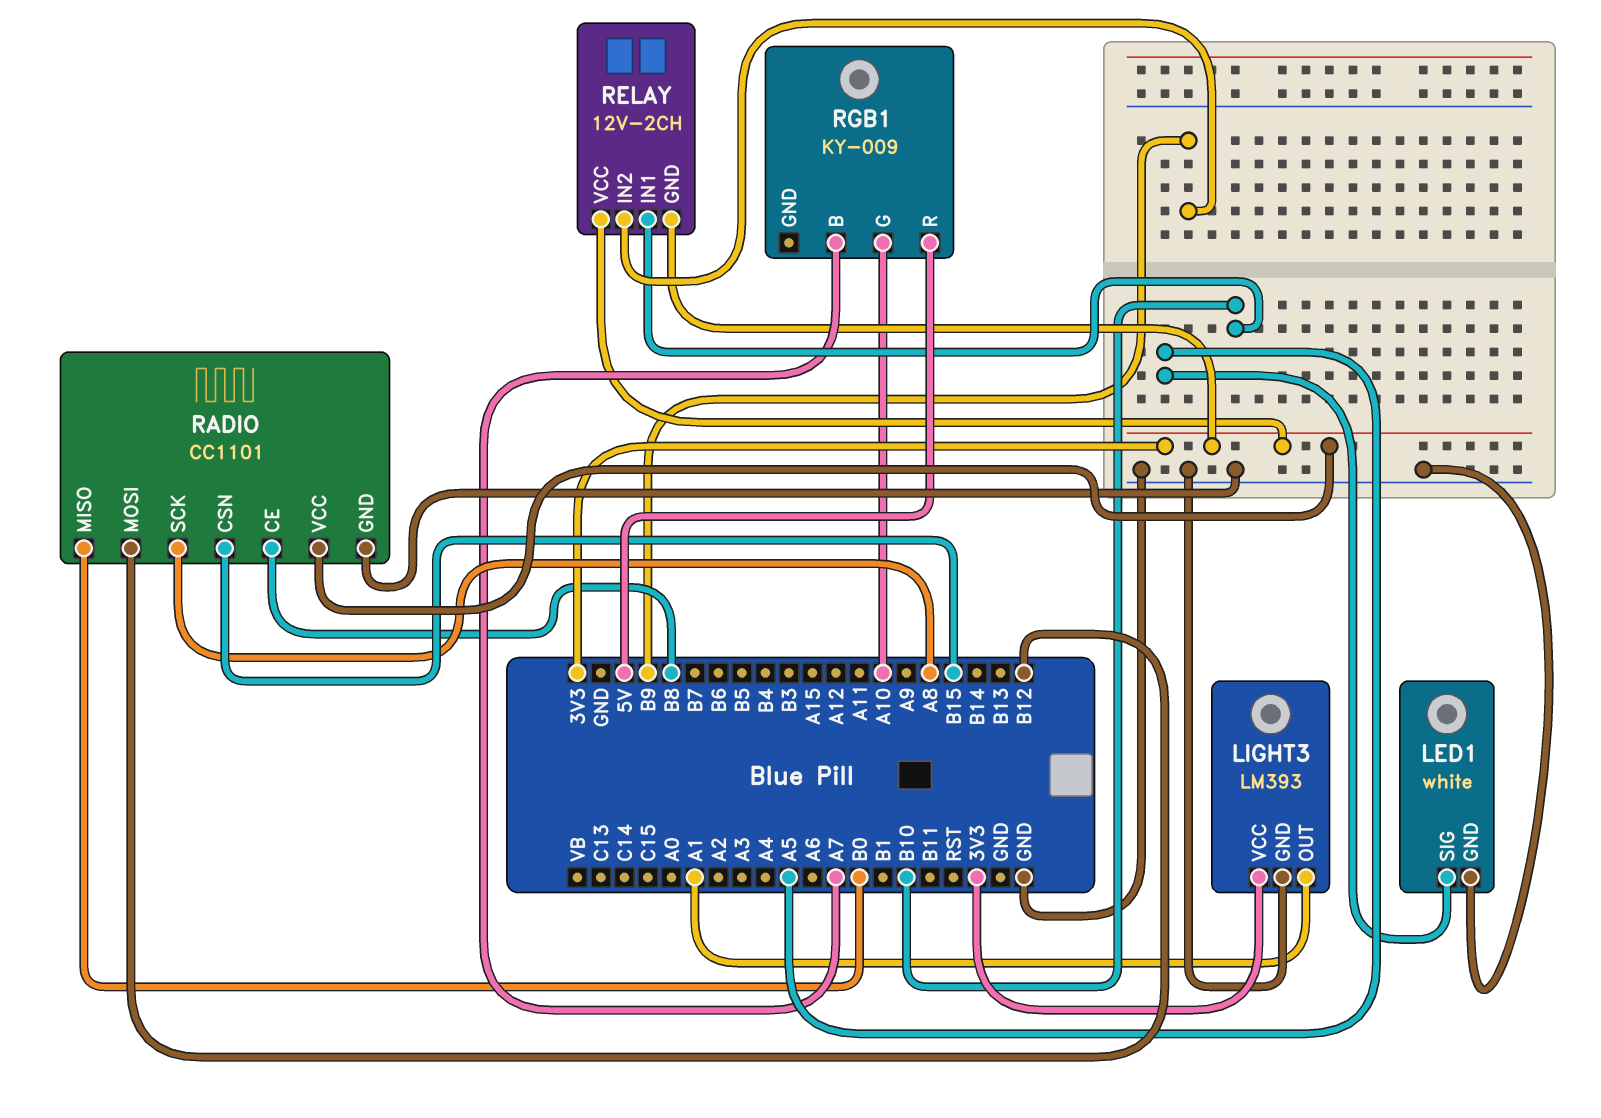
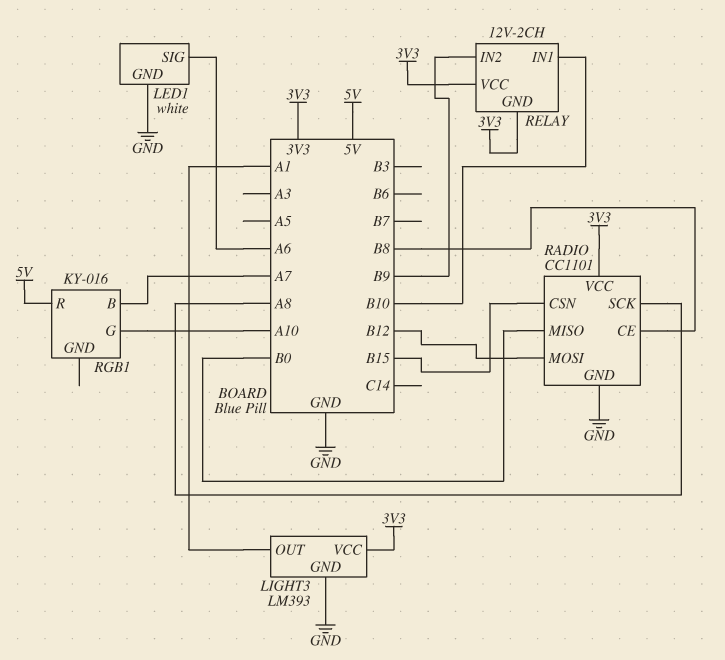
LED1 pin SIG: A5 -> A6
RGB1: KY-009 -> KY-016

